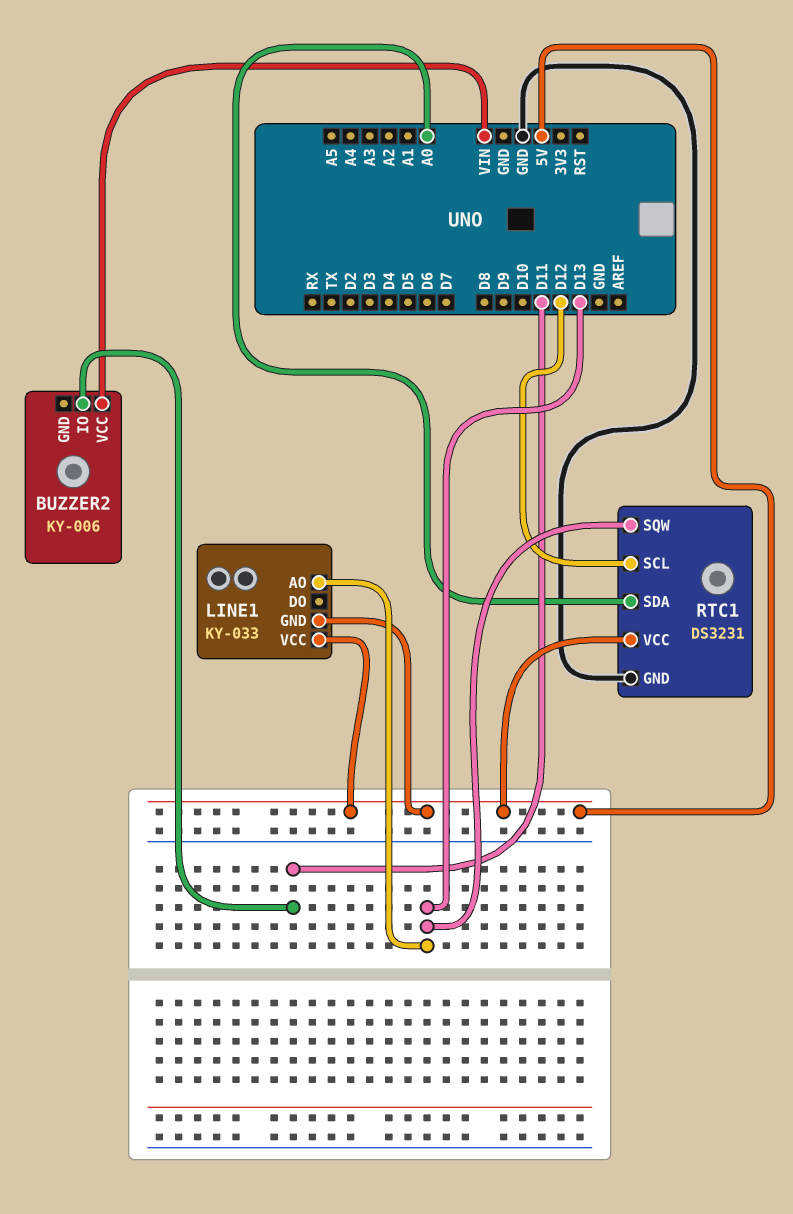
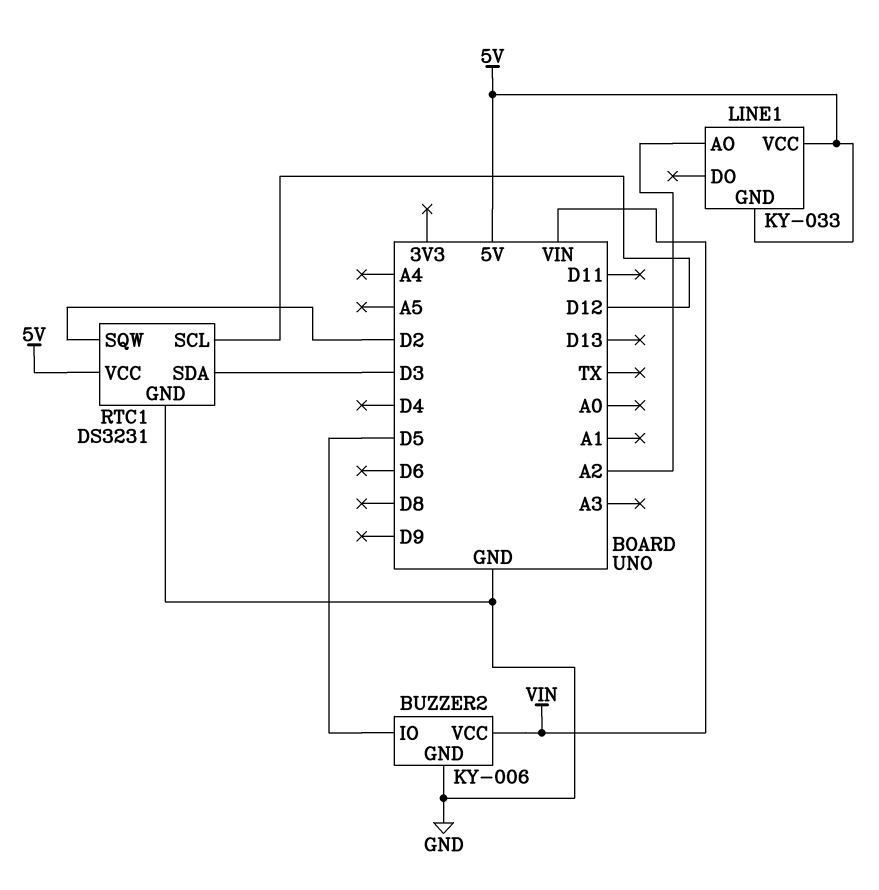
BUZZER2 pin GND: none -> GND
BUZZER2 pin IO: D11 -> D5
LINE1 pin AO: D13 -> A2
RTC1 pin SDA: A0 -> D3
RTC1 pin SQW: D13 -> D2

